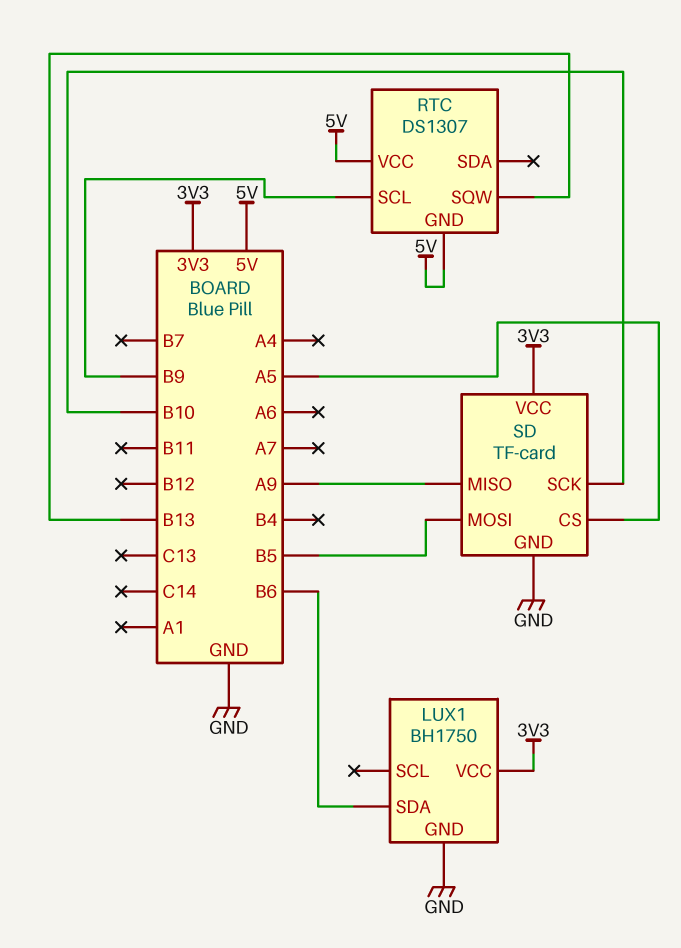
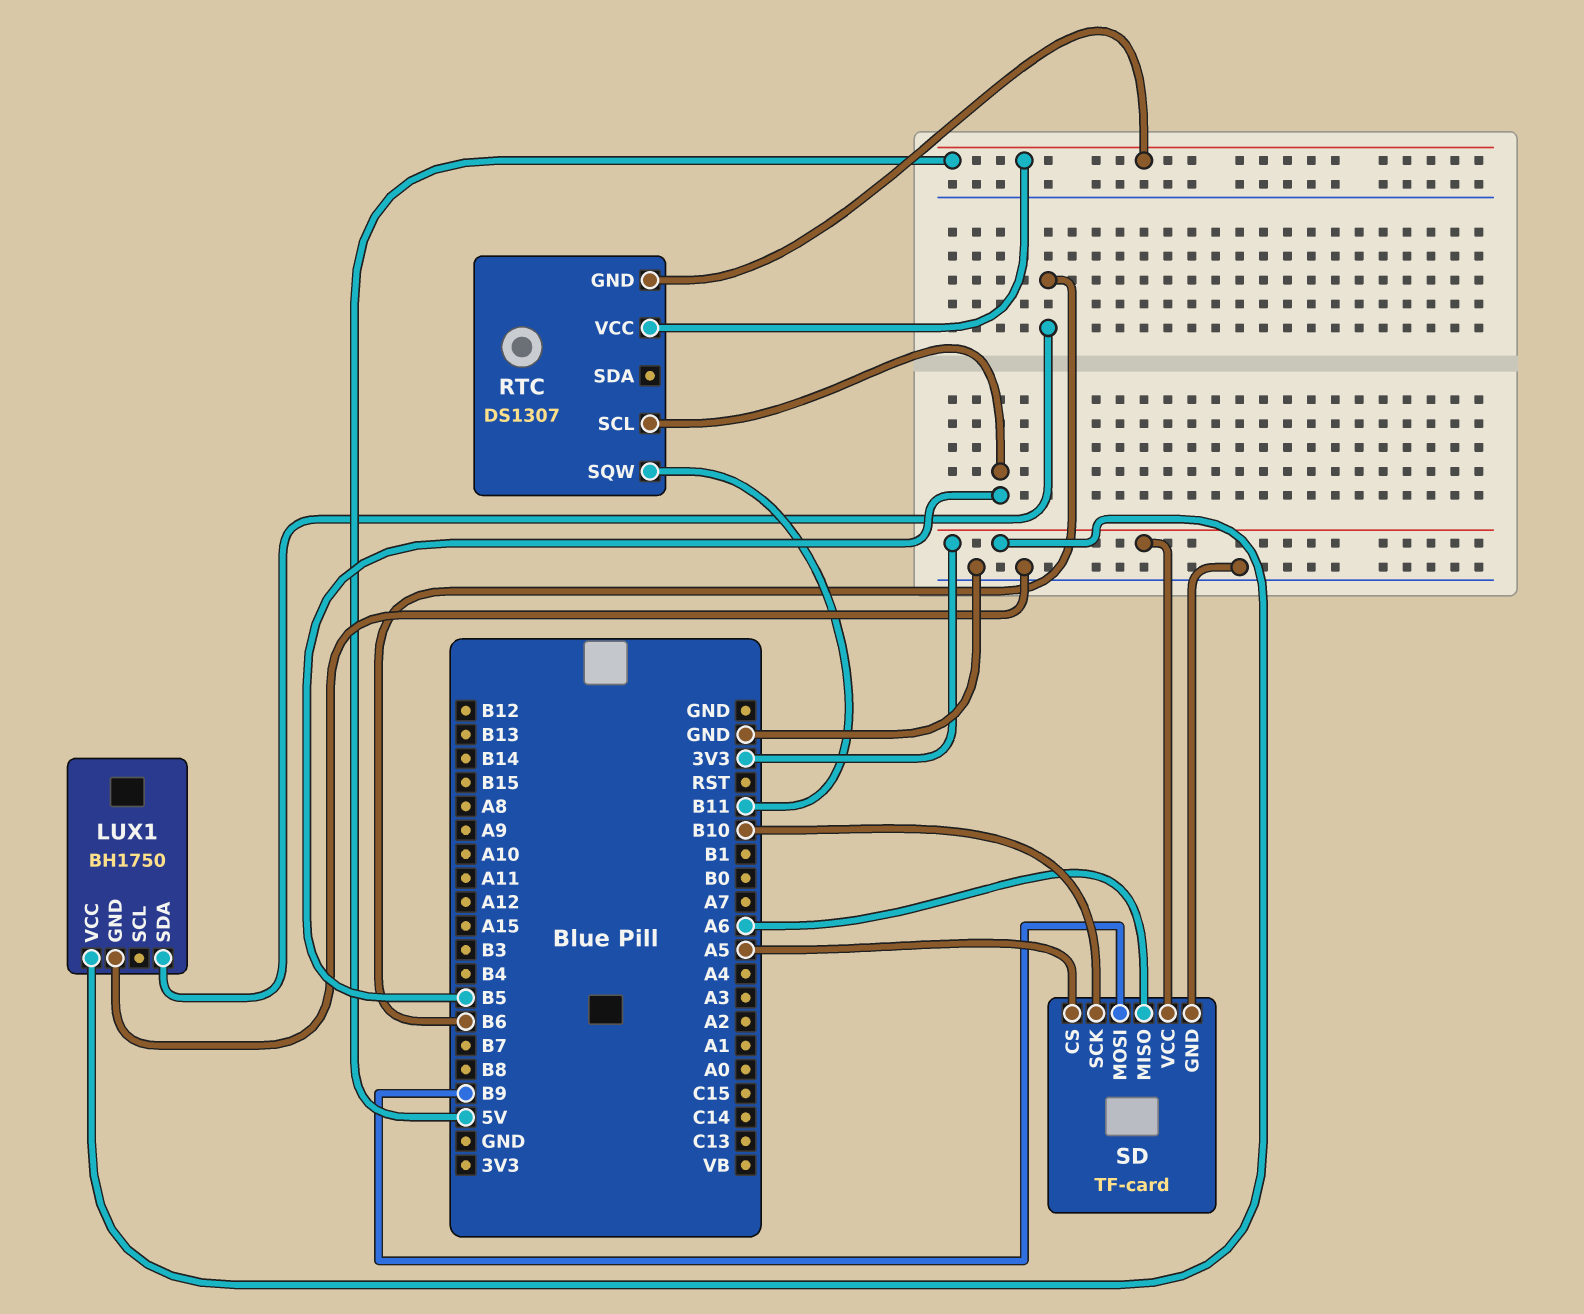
RTC pin SCL: B9 -> B5
RTC pin SQW: B13 -> B11
SD pin MISO: A9 -> A6
SD pin MOSI: B5 -> B9

